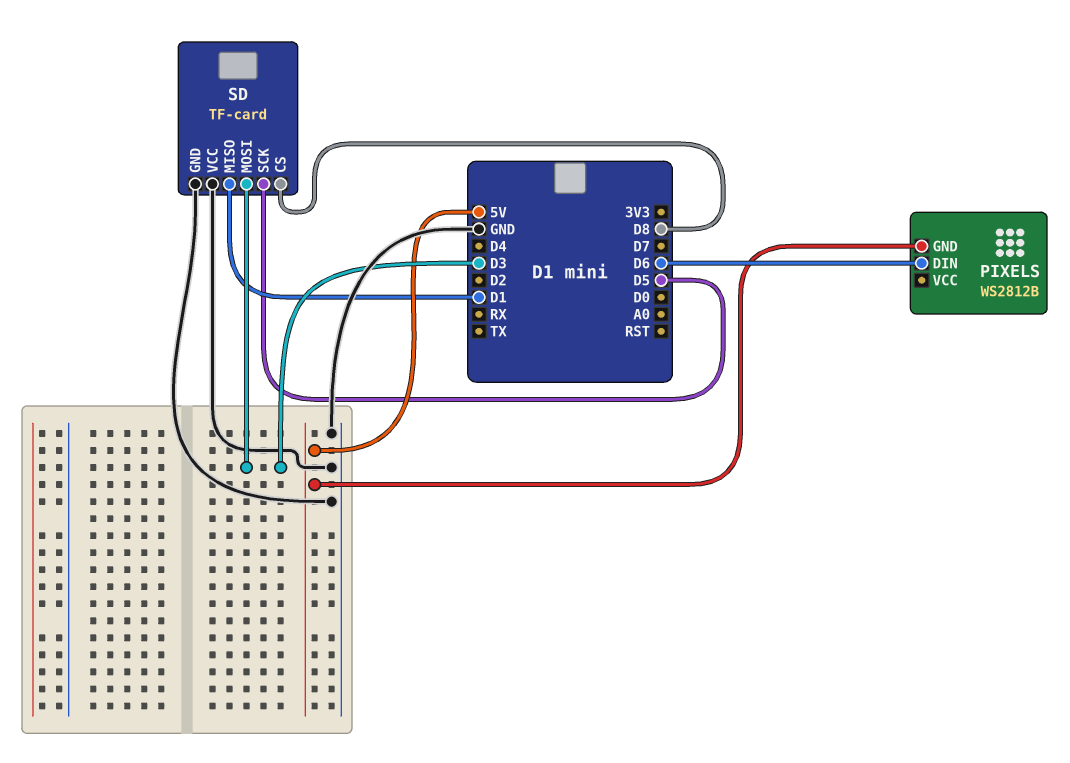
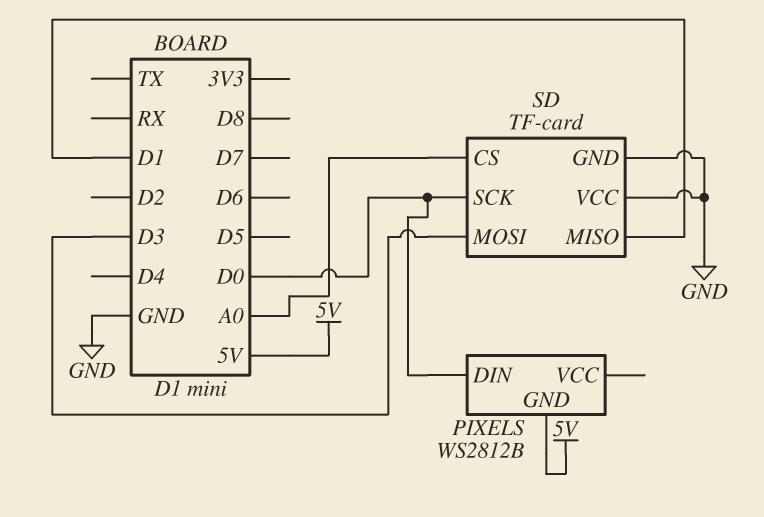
PIXELS pin DIN: D6 -> D0
SD pin CS: D8 -> A0
SD pin SCK: D5 -> D0

